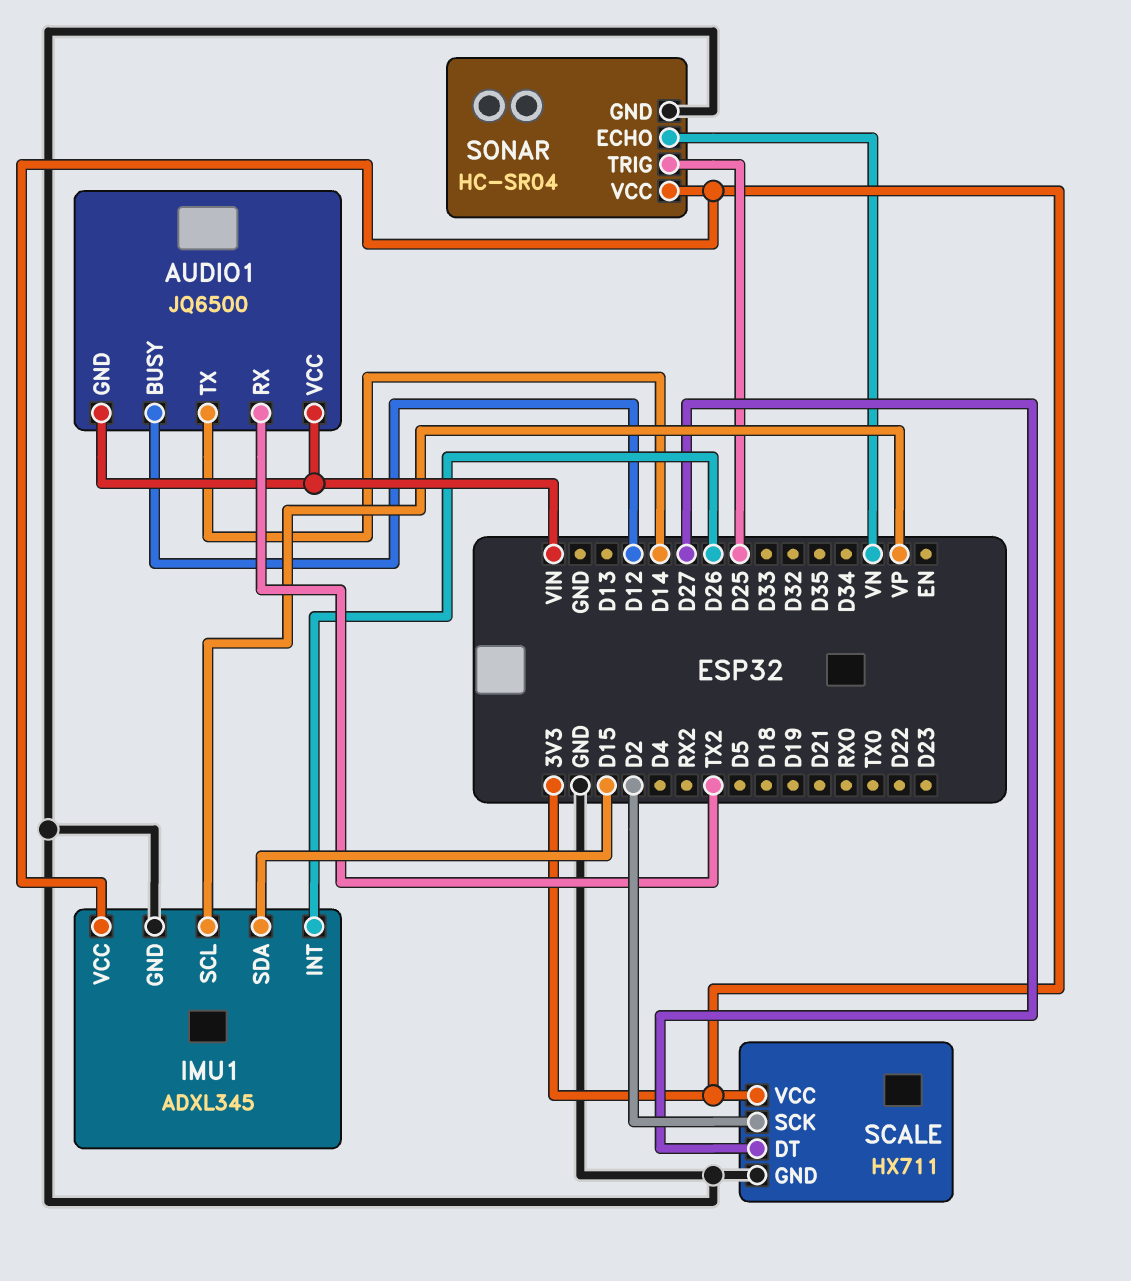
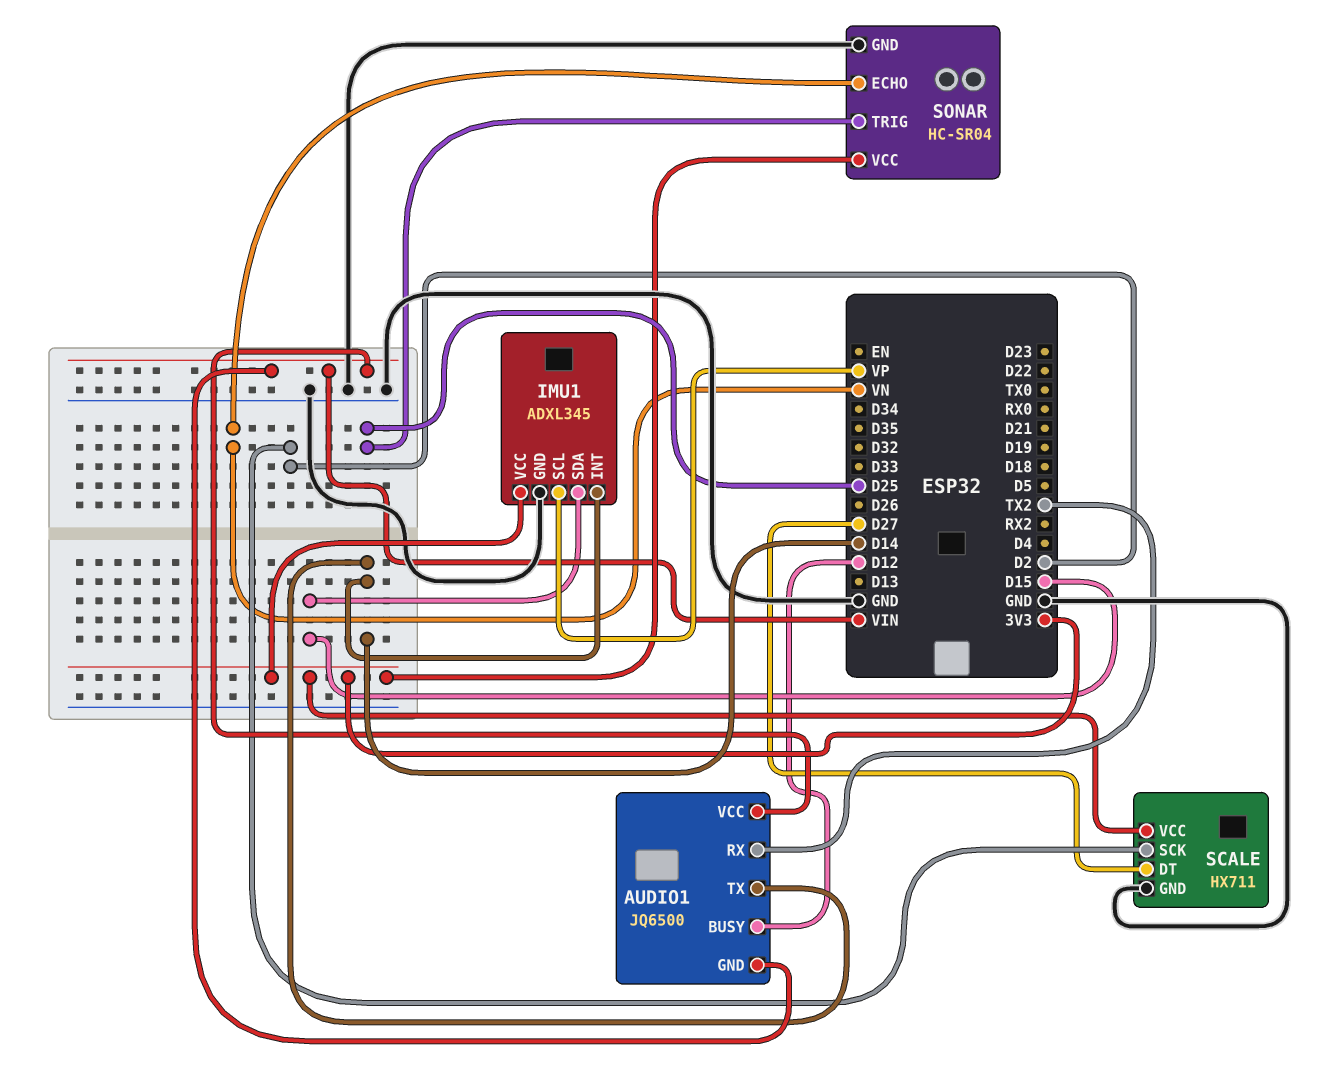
IMU1 pin INT: D26 -> D14

